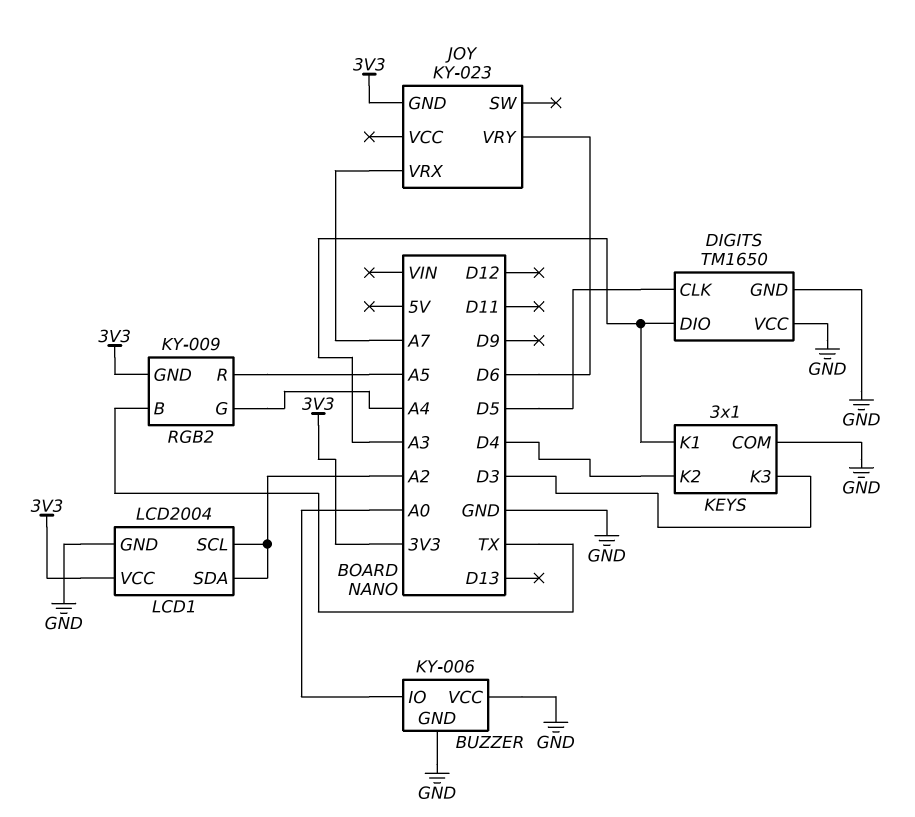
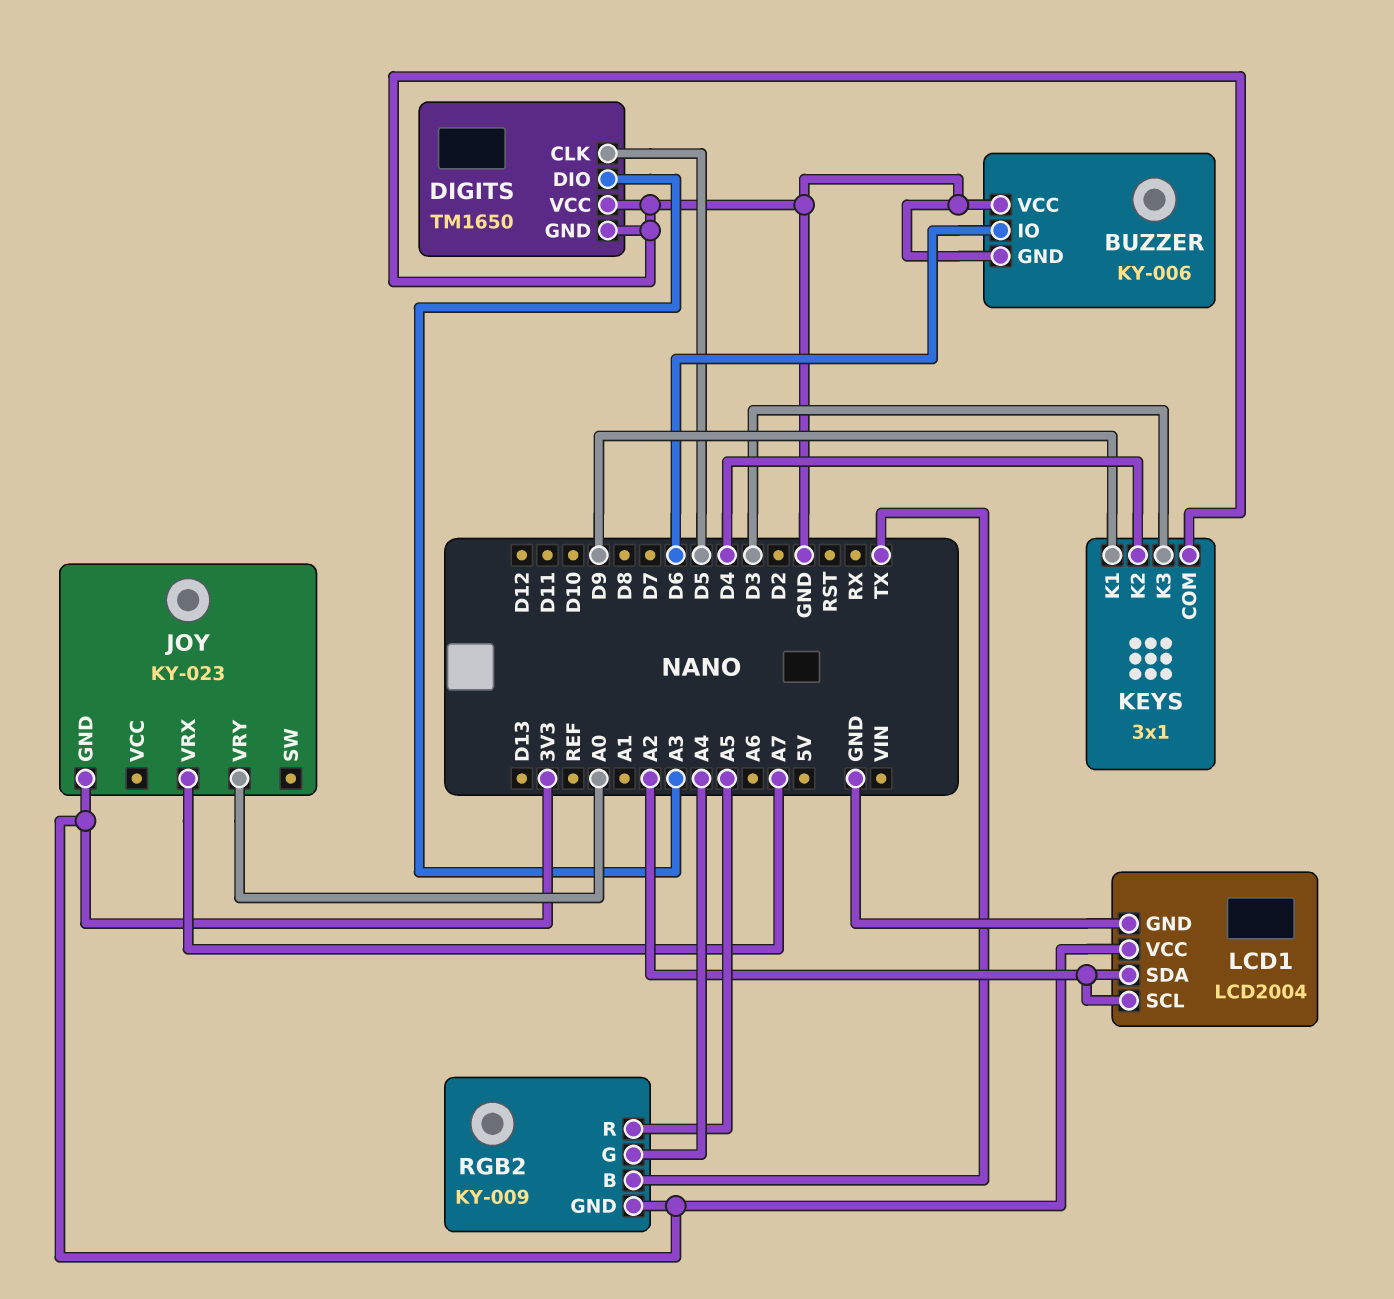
BUZZER pin IO: A0 -> D6
JOY pin VRY: D6 -> A0
KEYS pin K1: A3 -> D9

